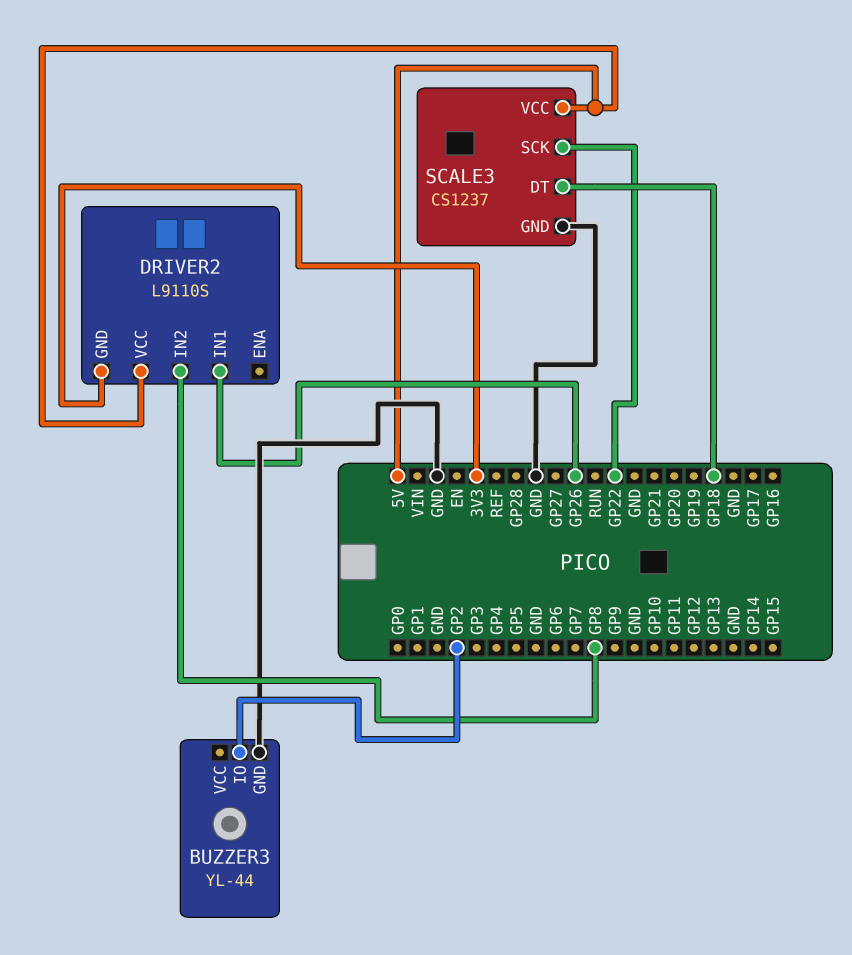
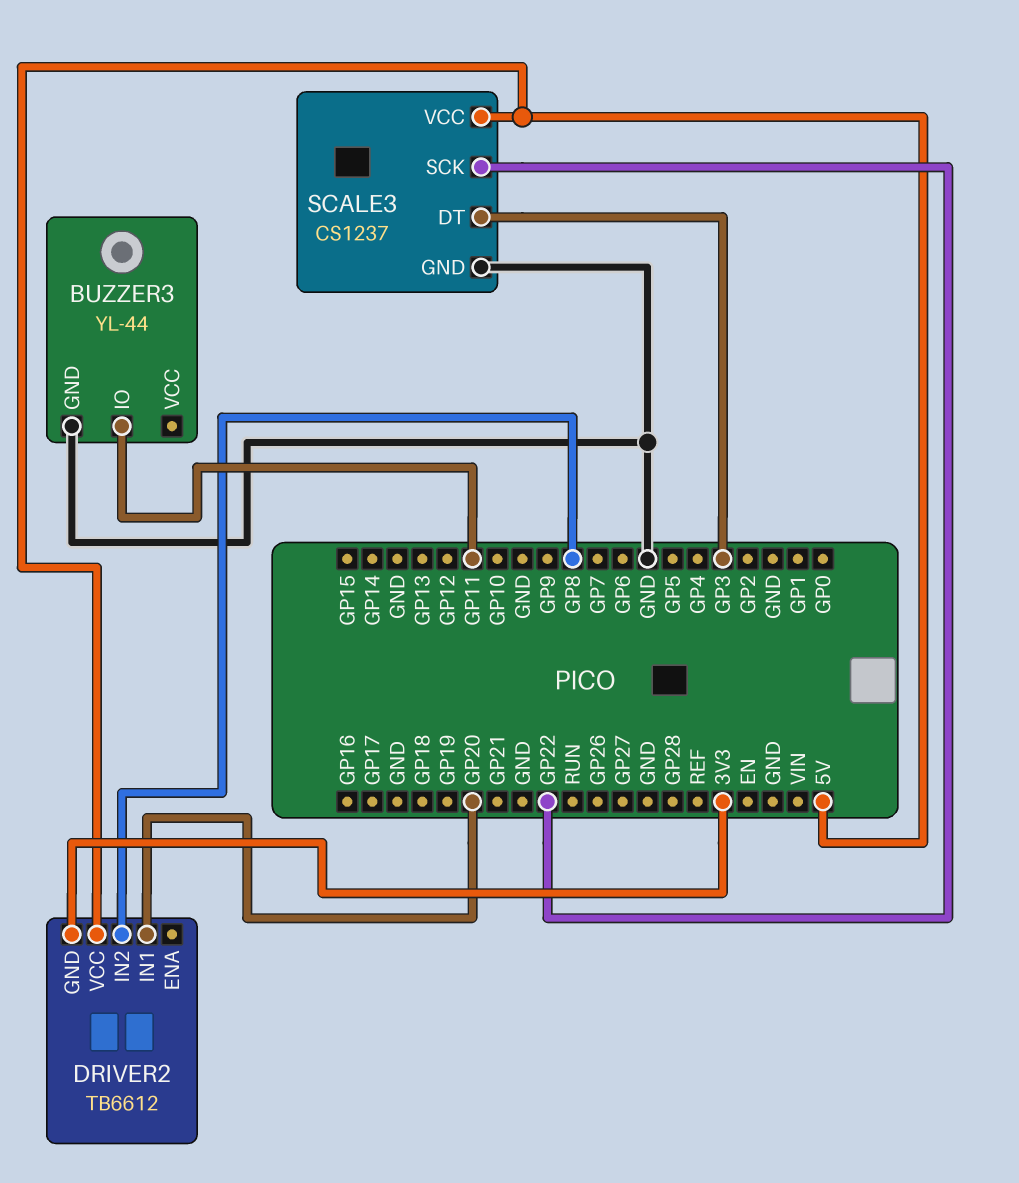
BUZZER3 pin IO: GP2 -> GP11
DRIVER2: L9110S -> TB6612
DRIVER2 pin IN1: GP26 -> GP20
SCALE3 pin DT: GP18 -> GP3

